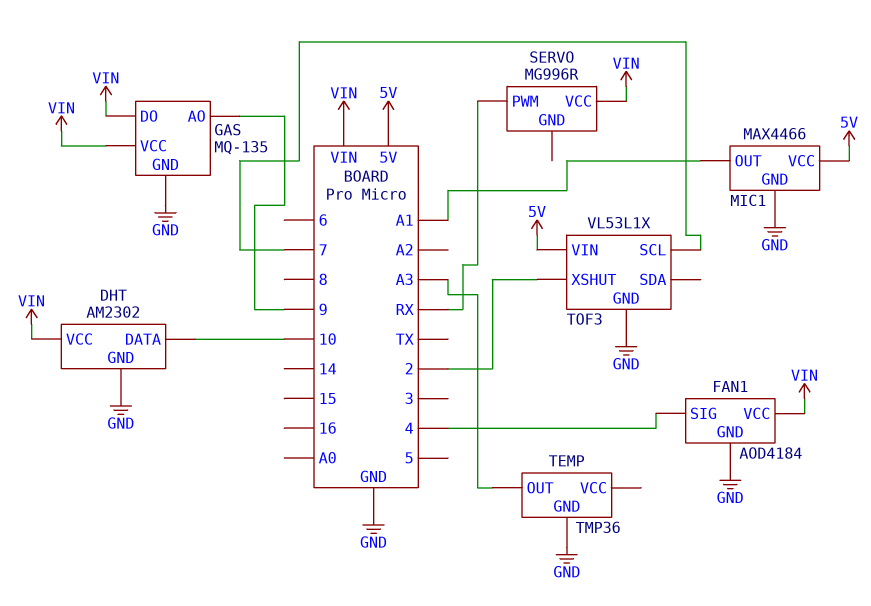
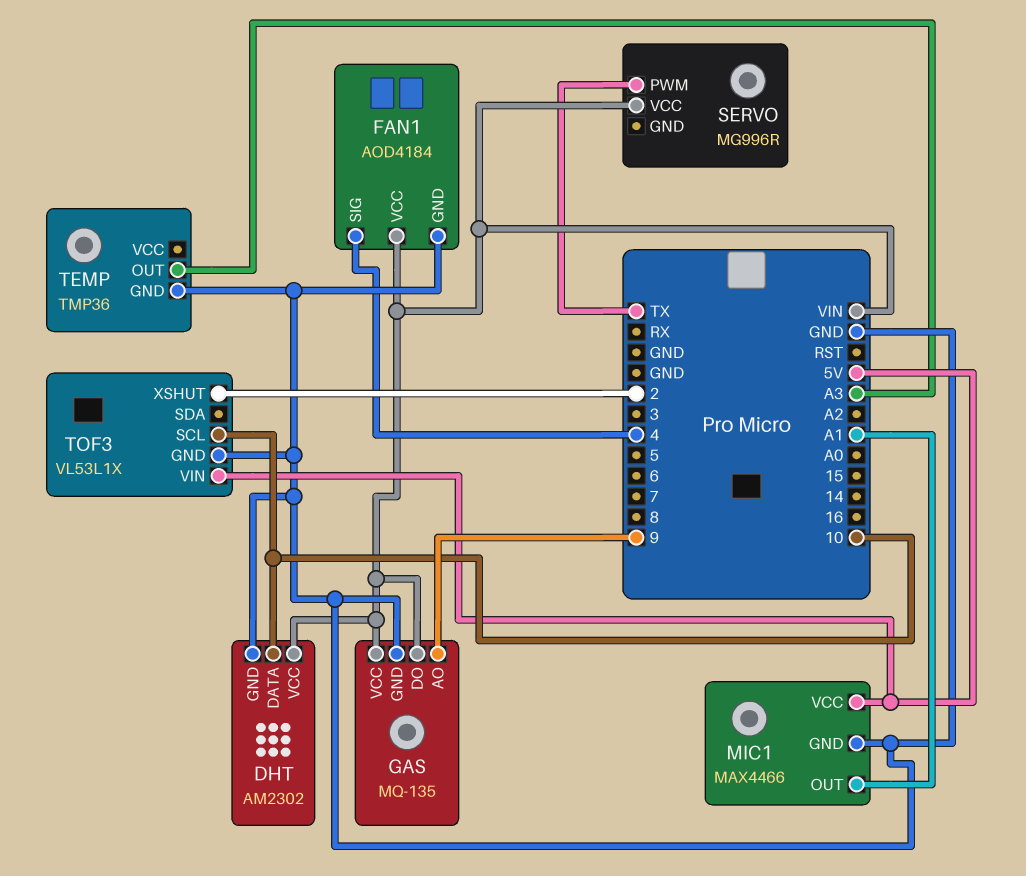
SERVO pin PWM: RX -> TX
TOF3 pin SCL: 7 -> 10

